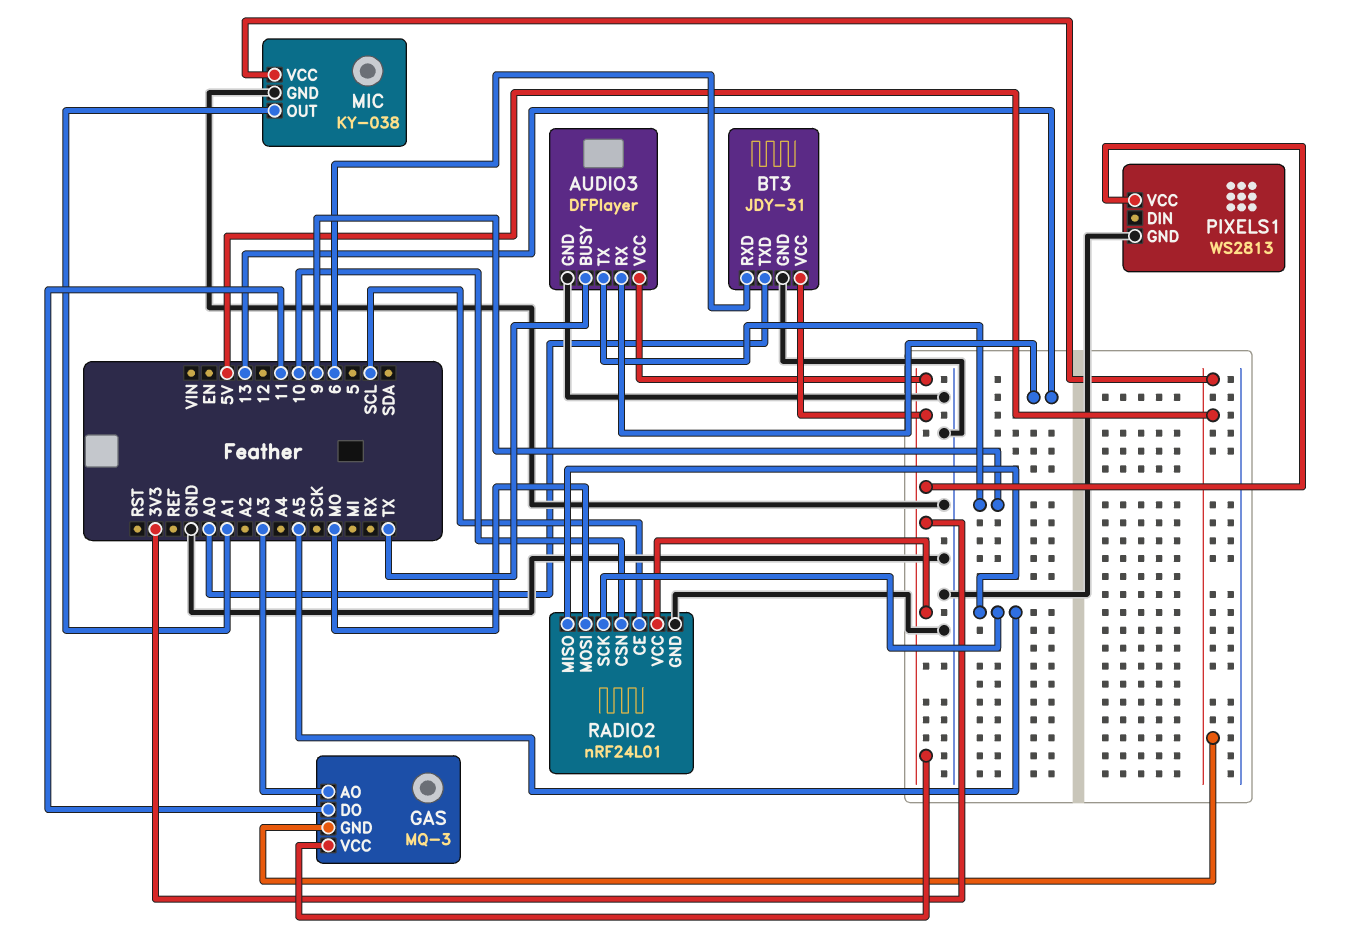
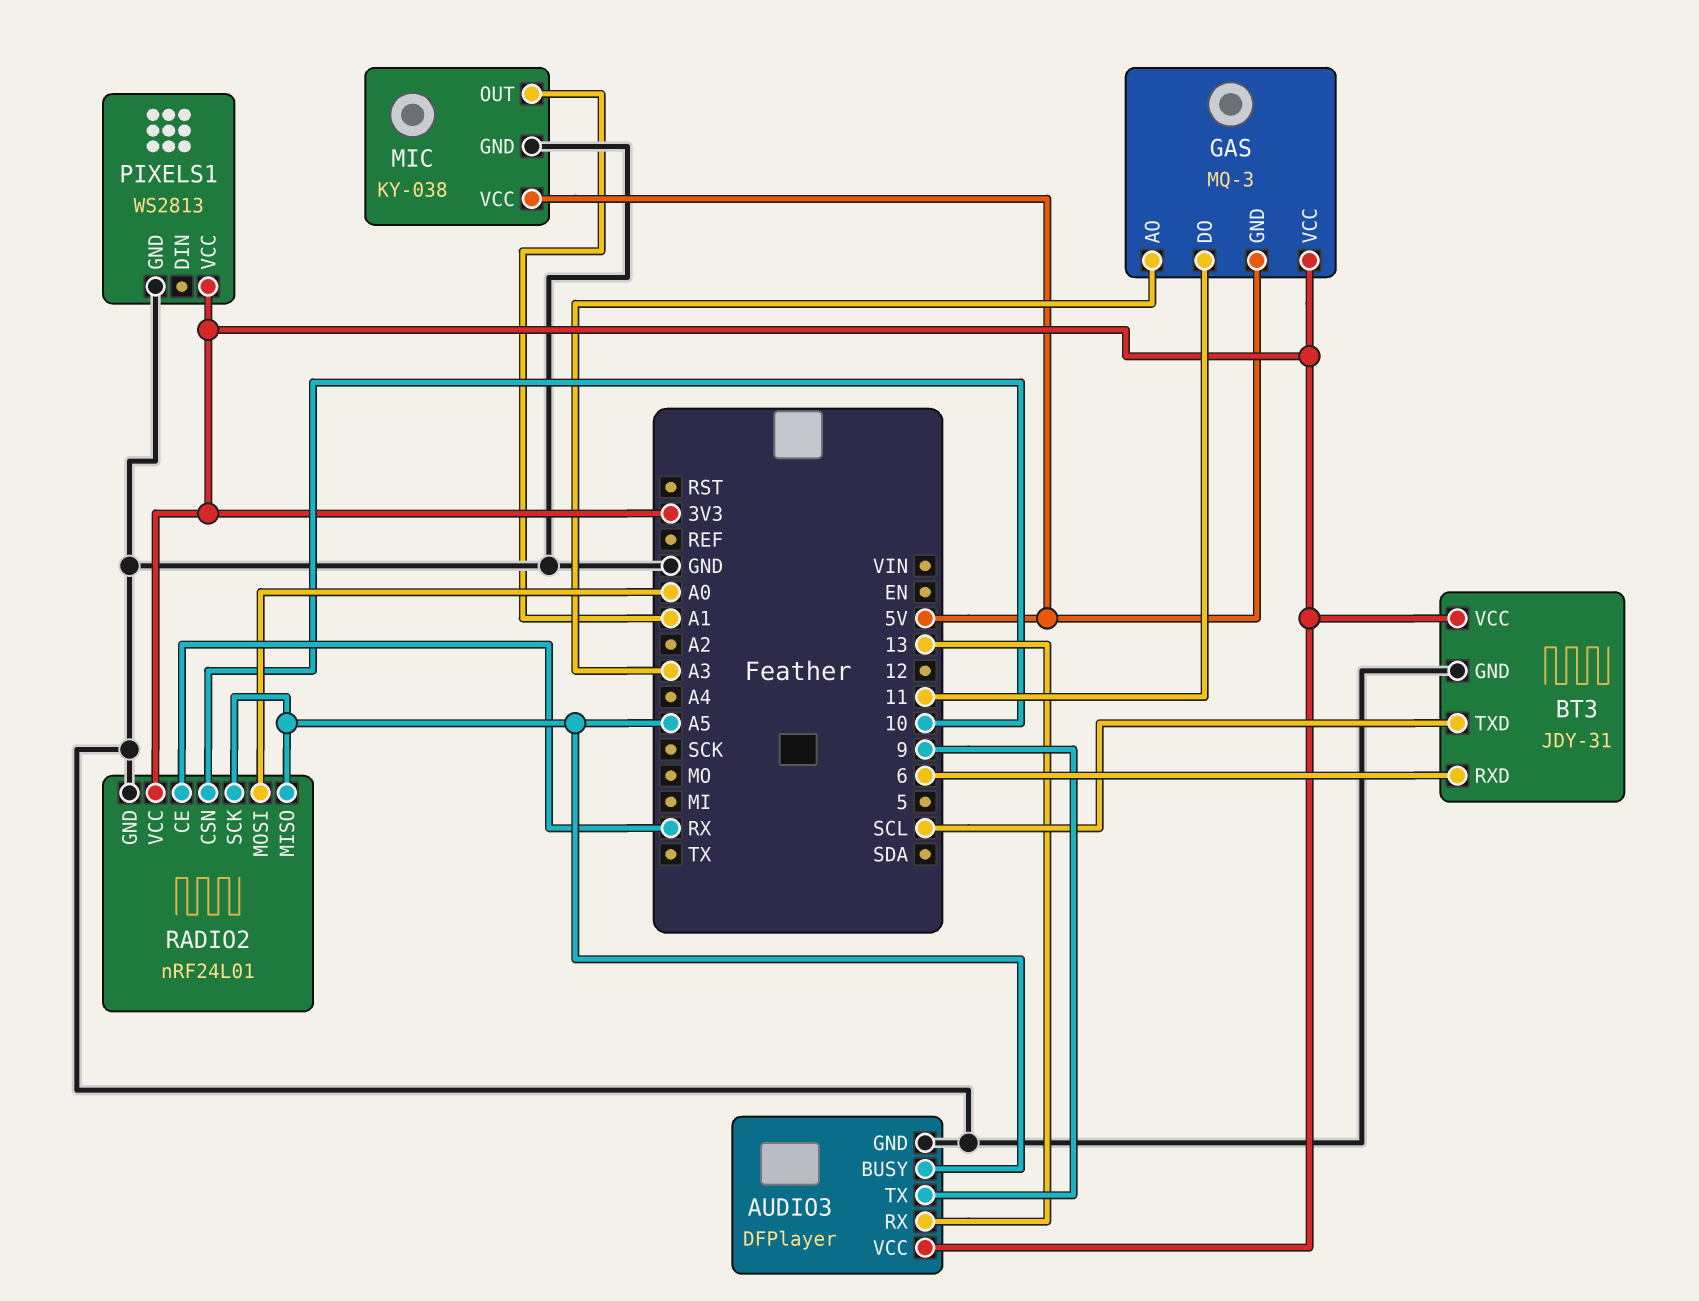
AUDIO3 pin BUSY: TX -> A5
BT3 pin TXD: A0 -> SCL
RADIO2 pin CE: SCL -> RX
RADIO2 pin MOSI: MO -> A0

